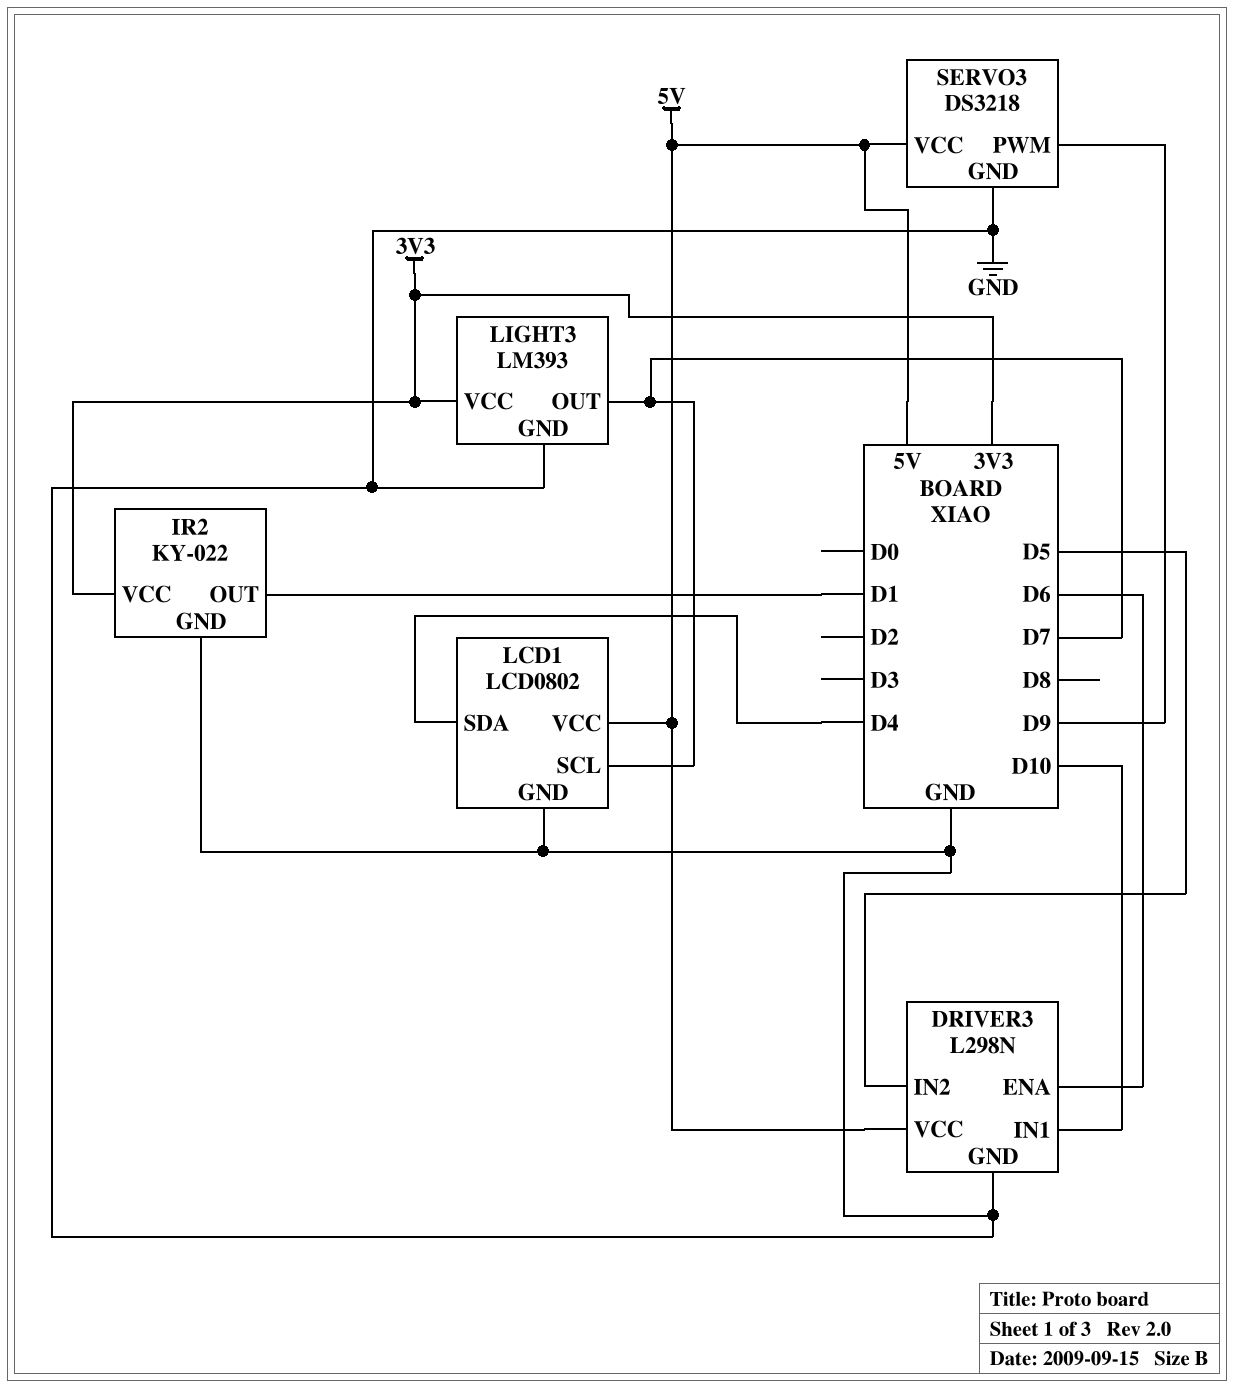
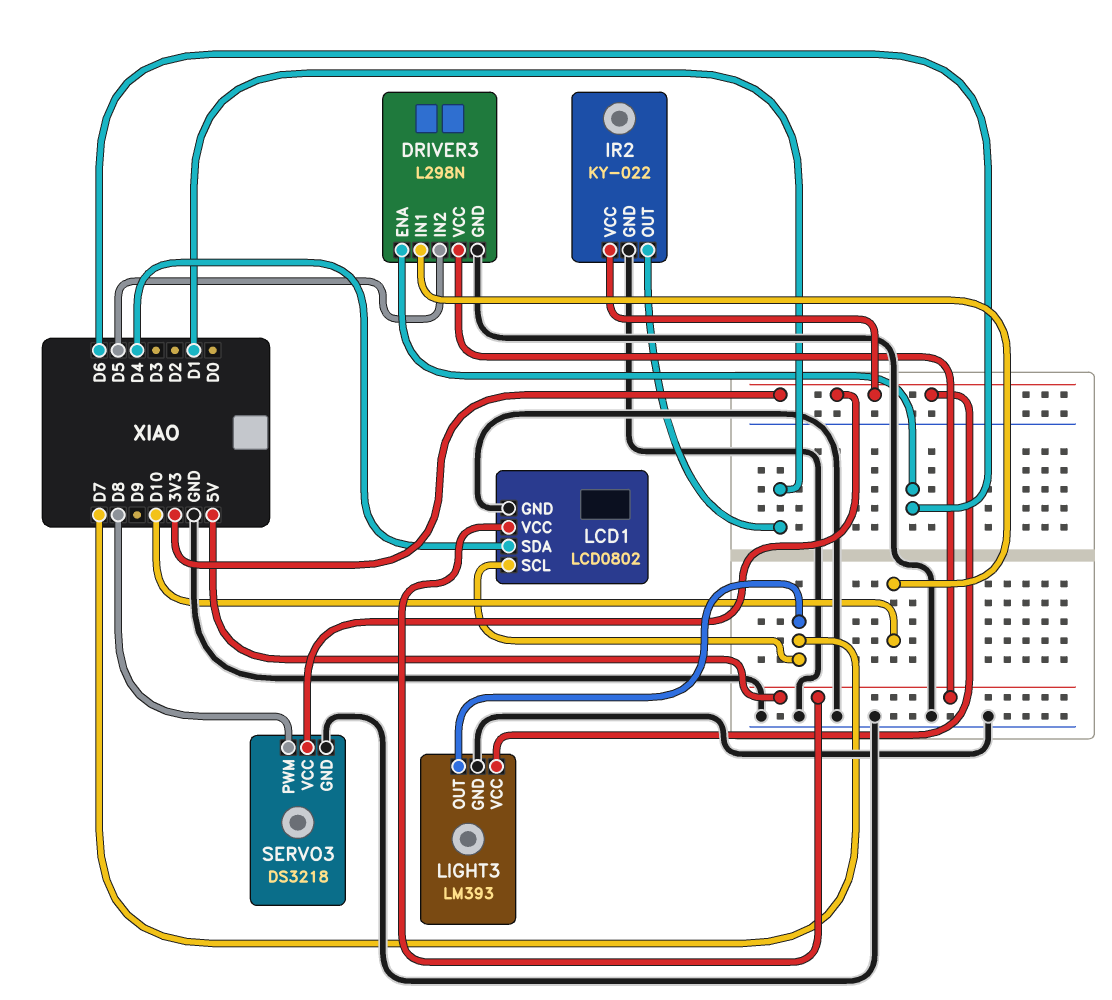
SERVO3 pin PWM: D9 -> D8
SERVO3 pin VCC: 5V -> 3V3

